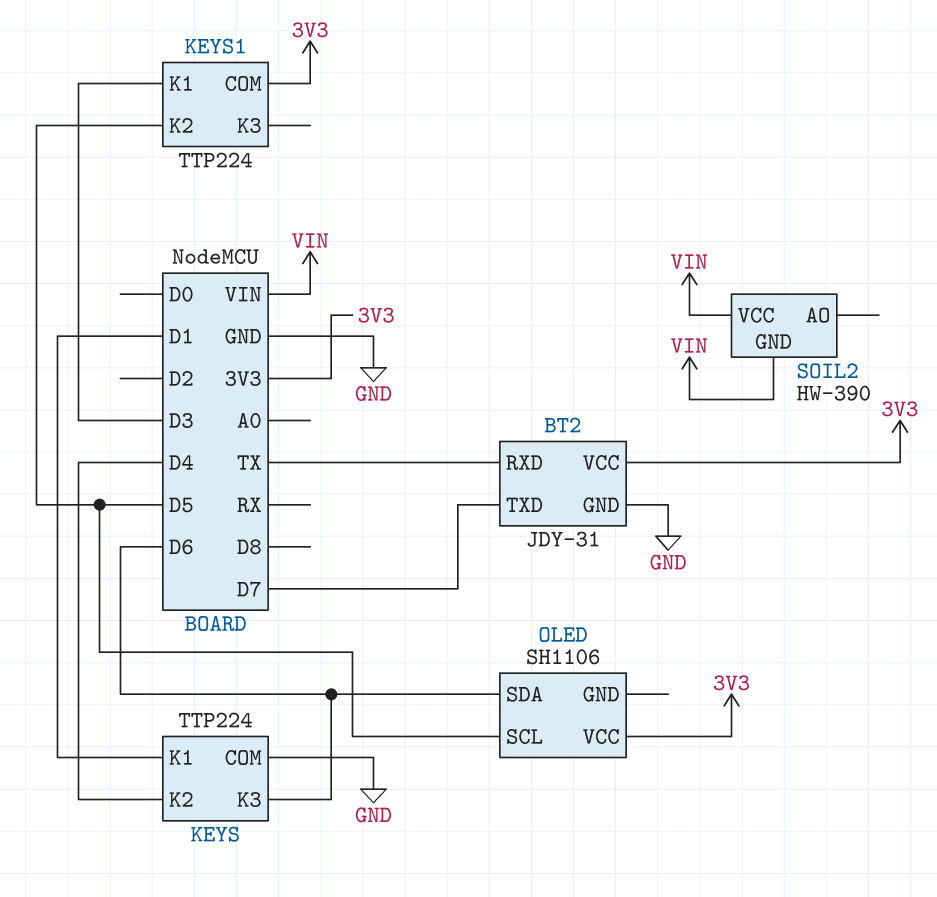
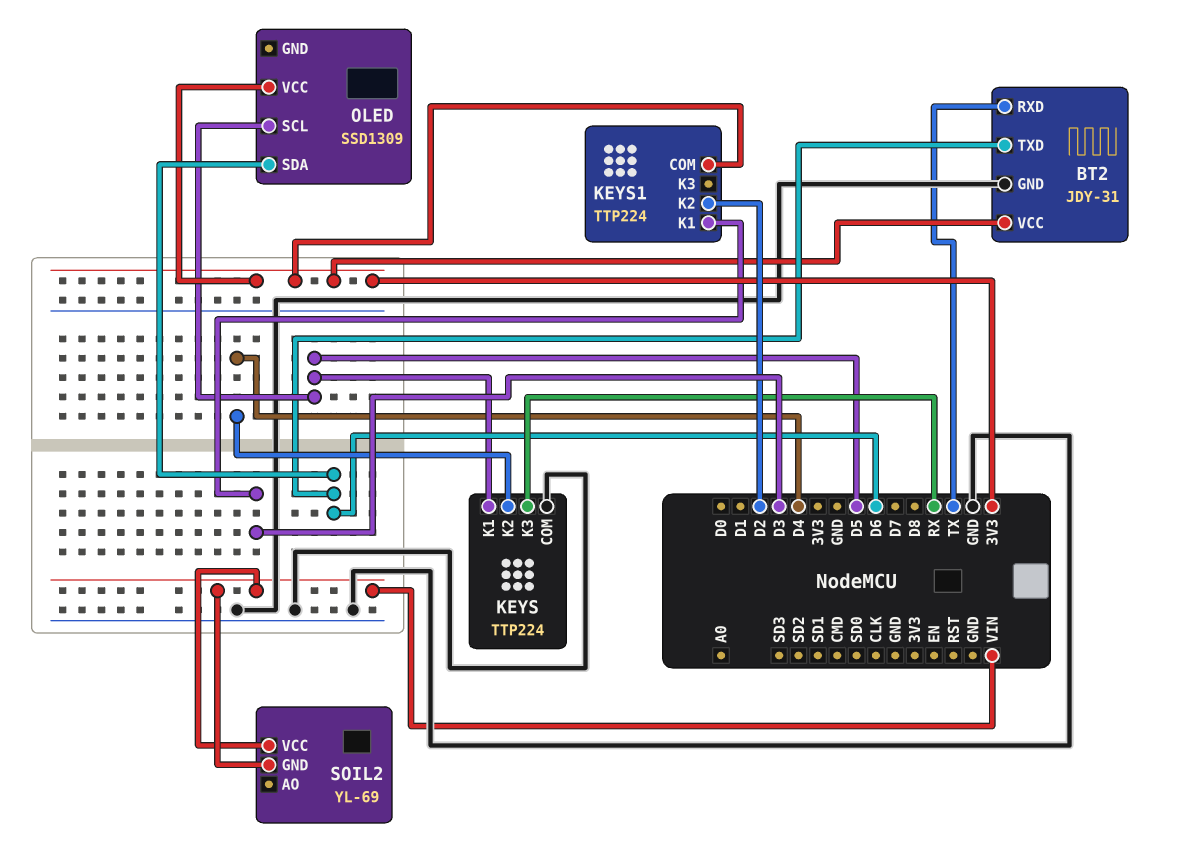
BT2 pin TXD: D7 -> D6
KEYS pin K1: D1 -> D5
KEYS pin K3: D6 -> RX
KEYS1 pin K2: D5 -> D2
OLED: SH1106 -> SSD1309
SOIL2: HW-390 -> YL-69

